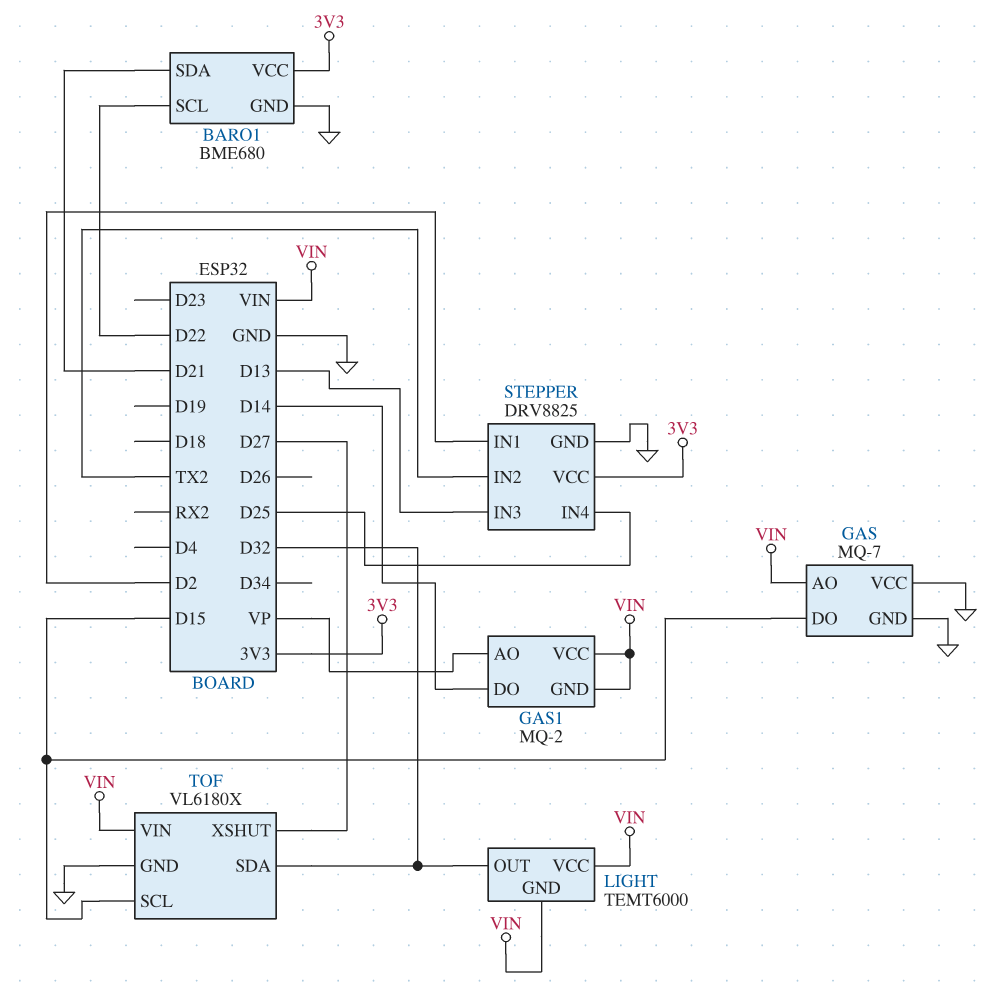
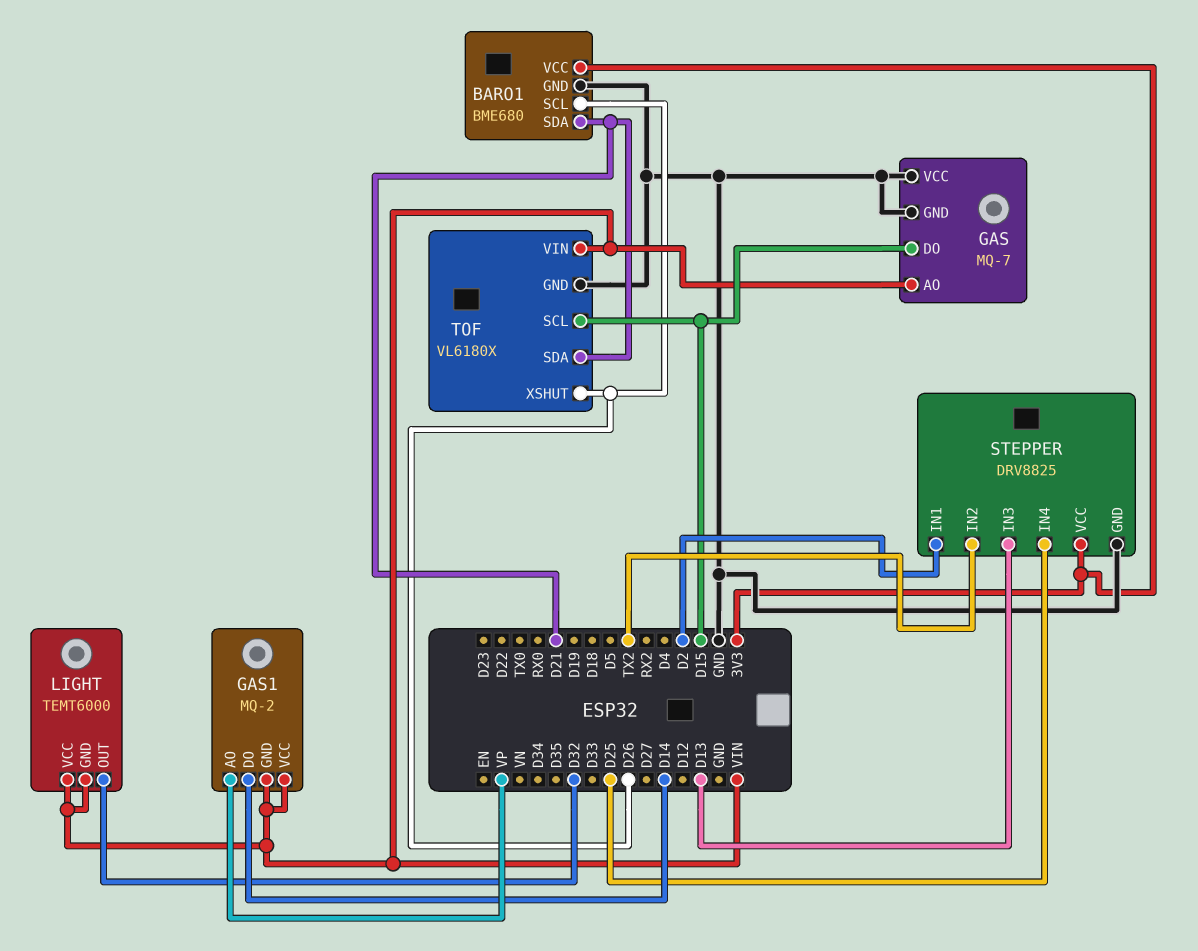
BARO1 pin SCL: D22 -> D26
TOF pin SDA: D32 -> D21
TOF pin XSHUT: D27 -> D26

